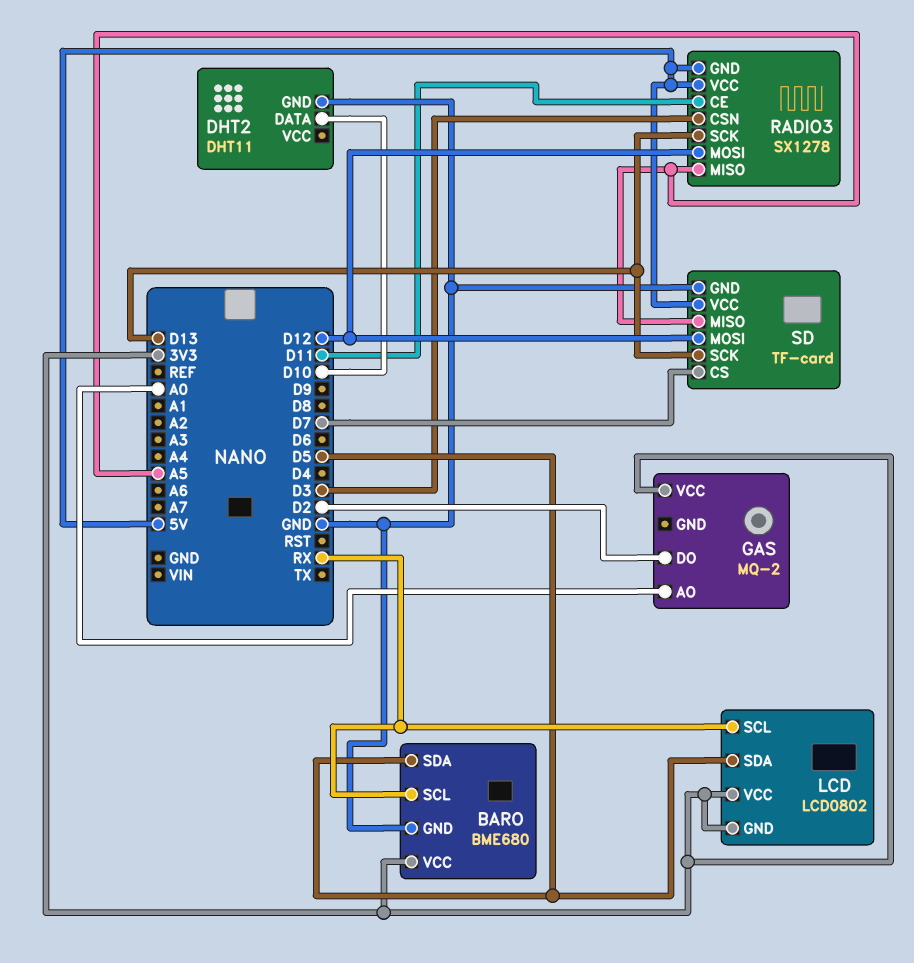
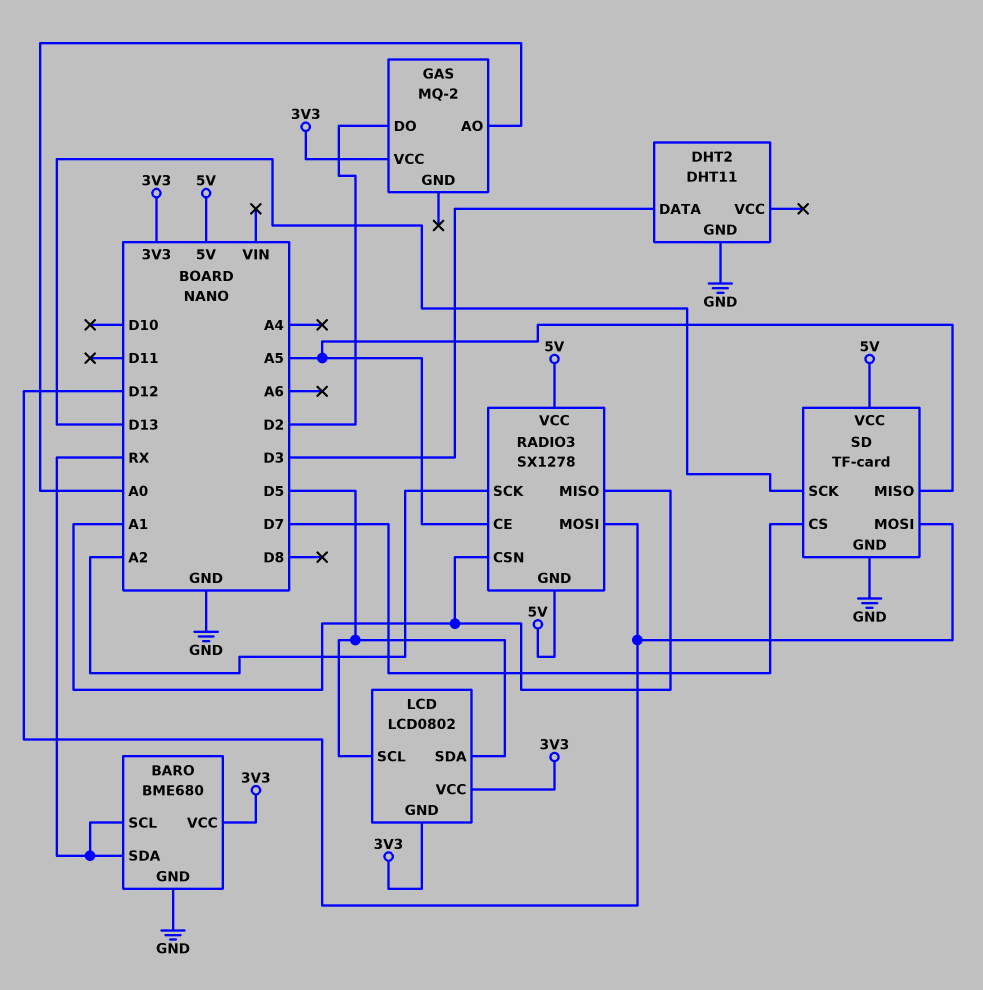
BARO pin SDA: D5 -> RX
DHT2 pin DATA: D10 -> D3
LCD pin SCL: RX -> D5
RADIO3 pin CE: D11 -> A5
RADIO3 pin CSN: D3 -> A1
RADIO3 pin MISO: A5 -> A1
RADIO3 pin SCK: D13 -> A2

